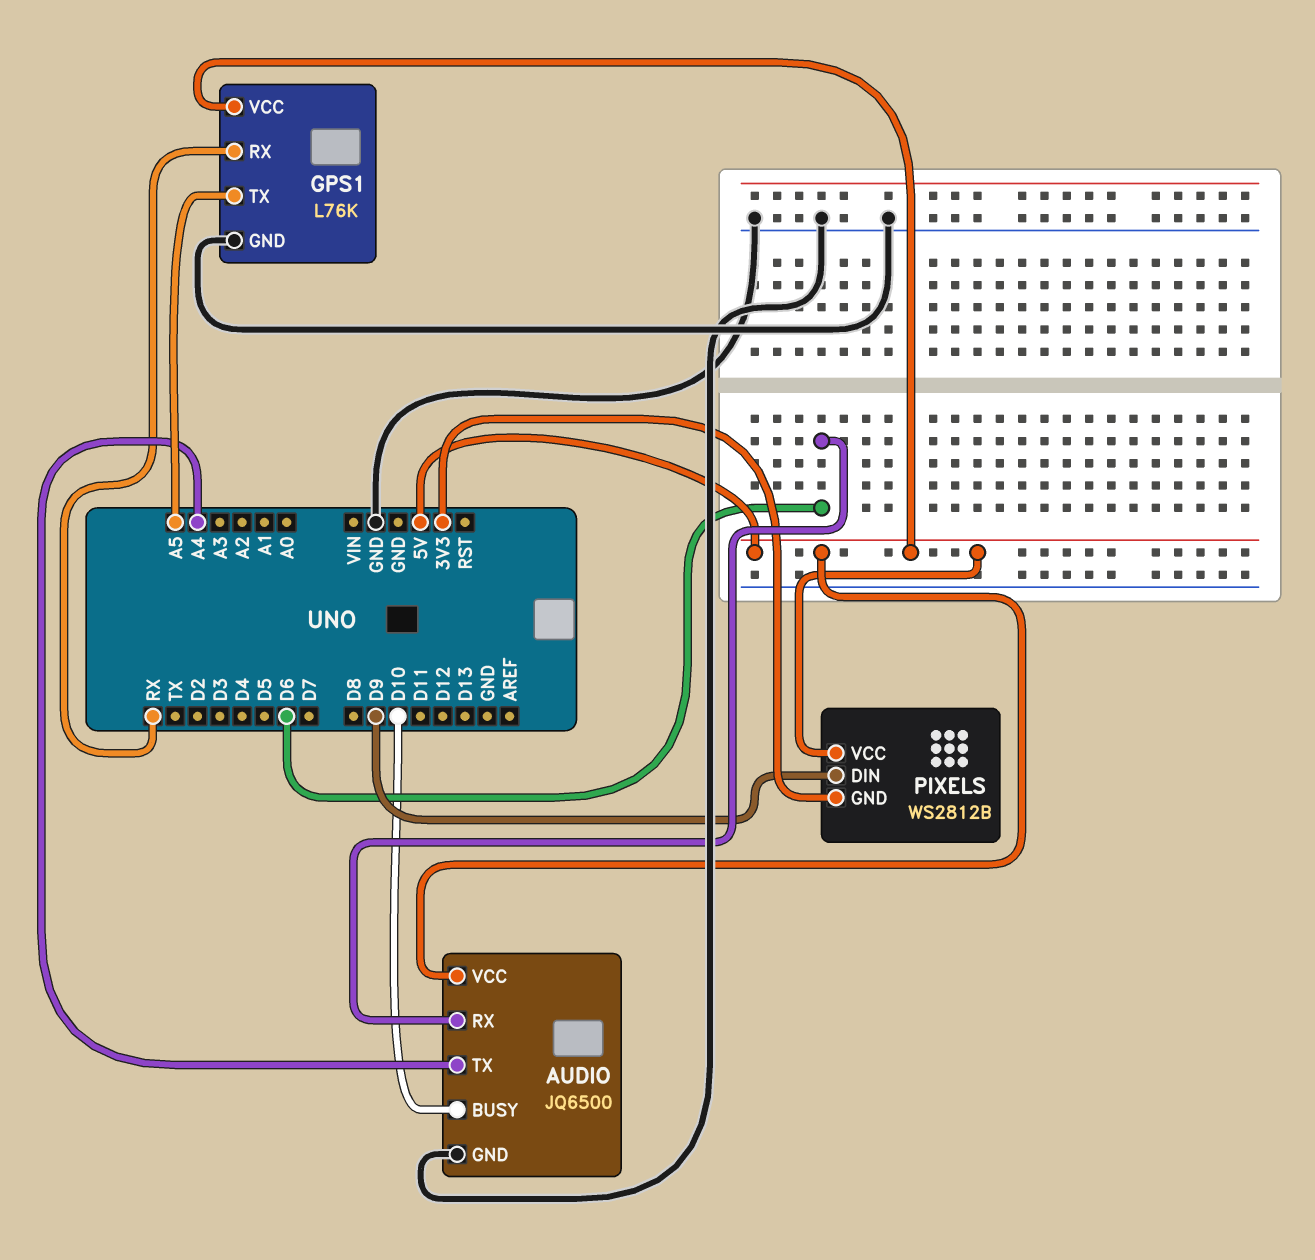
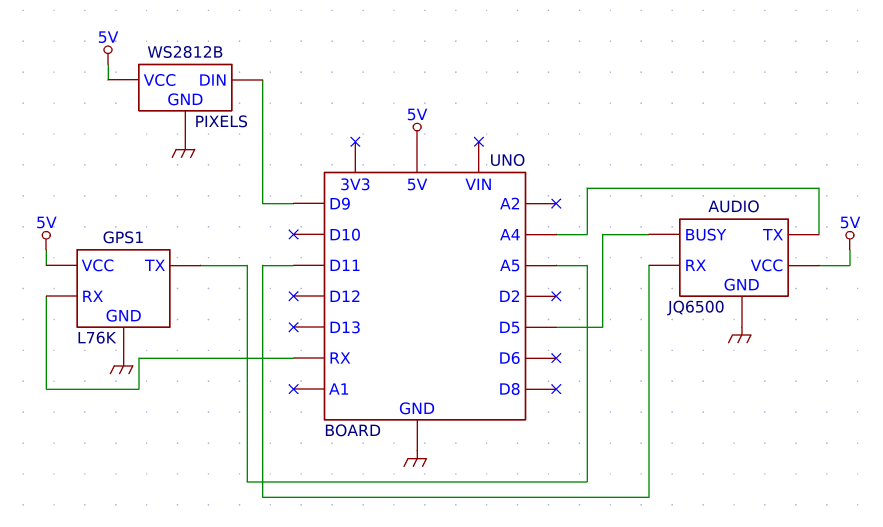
AUDIO pin BUSY: D10 -> D5
AUDIO pin RX: D6 -> D11
PIXELS pin GND: 3V3 -> GND

